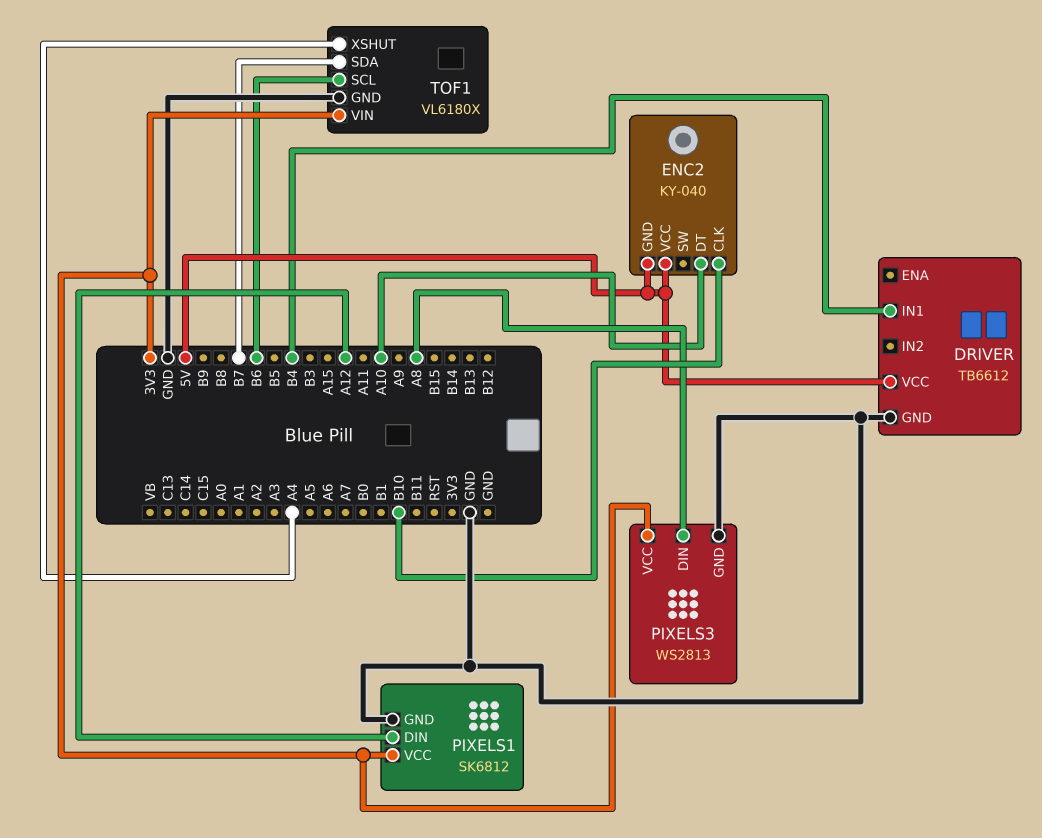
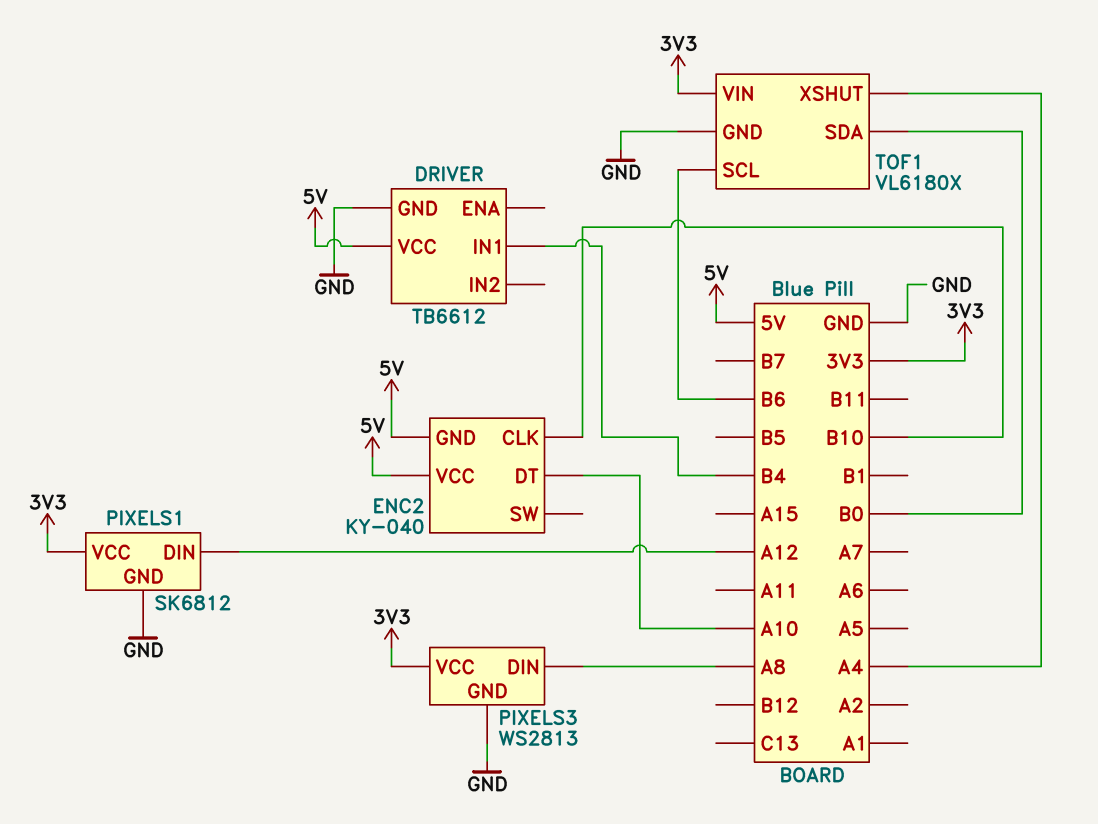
TOF1 pin SDA: B7 -> B0

